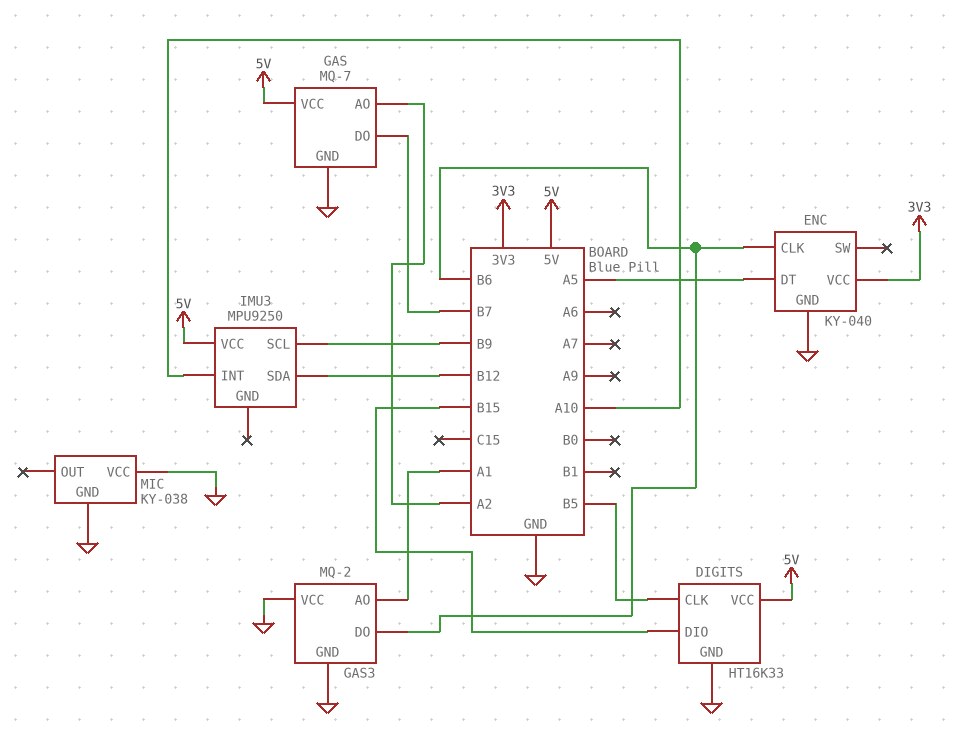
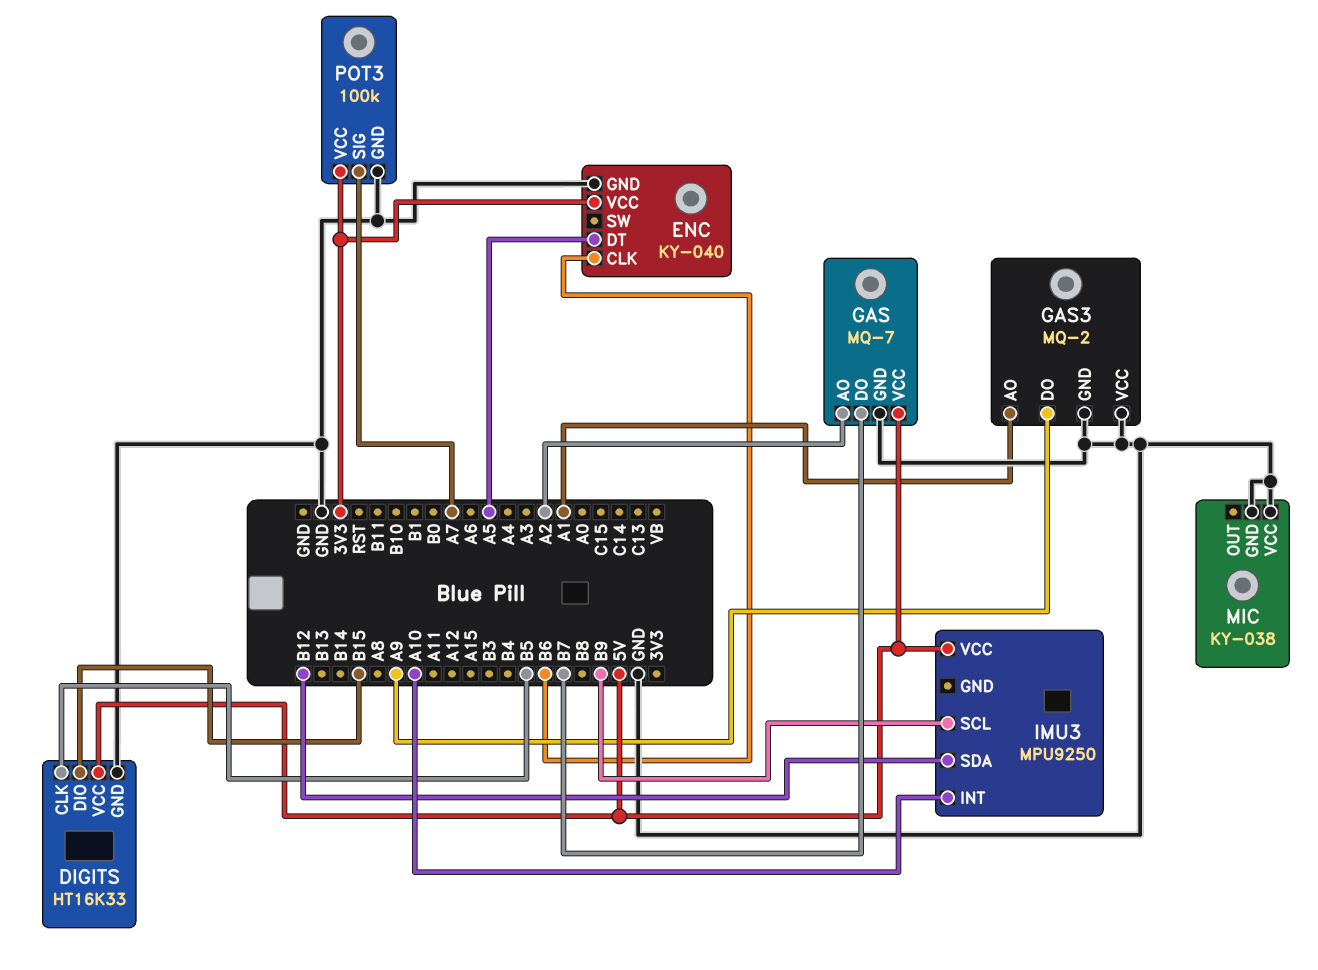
GAS3 pin DO: B6 -> A9
POT3: none -> 100k
POT3 pin GND: none -> GND
POT3 pin SIG: none -> A7
POT3 pin VCC: none -> 3V3

